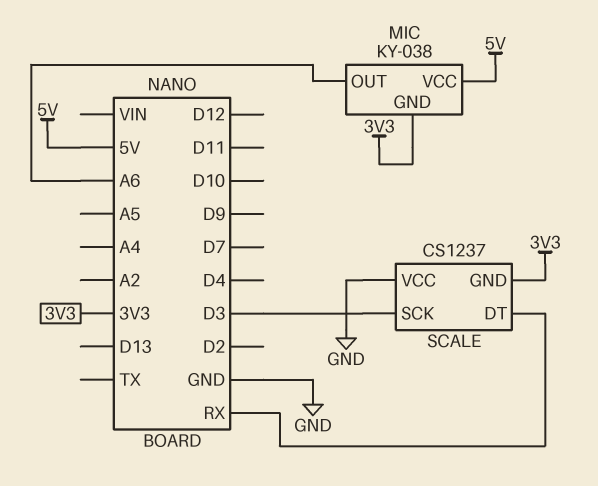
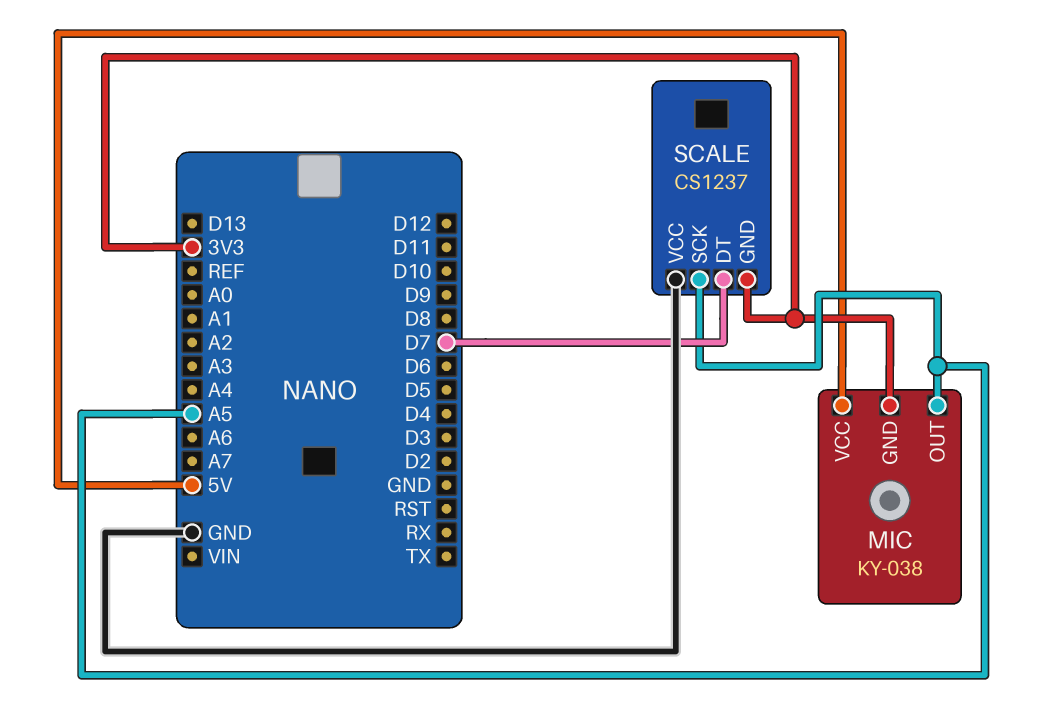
MIC pin OUT: A6 -> A5
SCALE pin DT: RX -> D7
SCALE pin SCK: D3 -> A5

